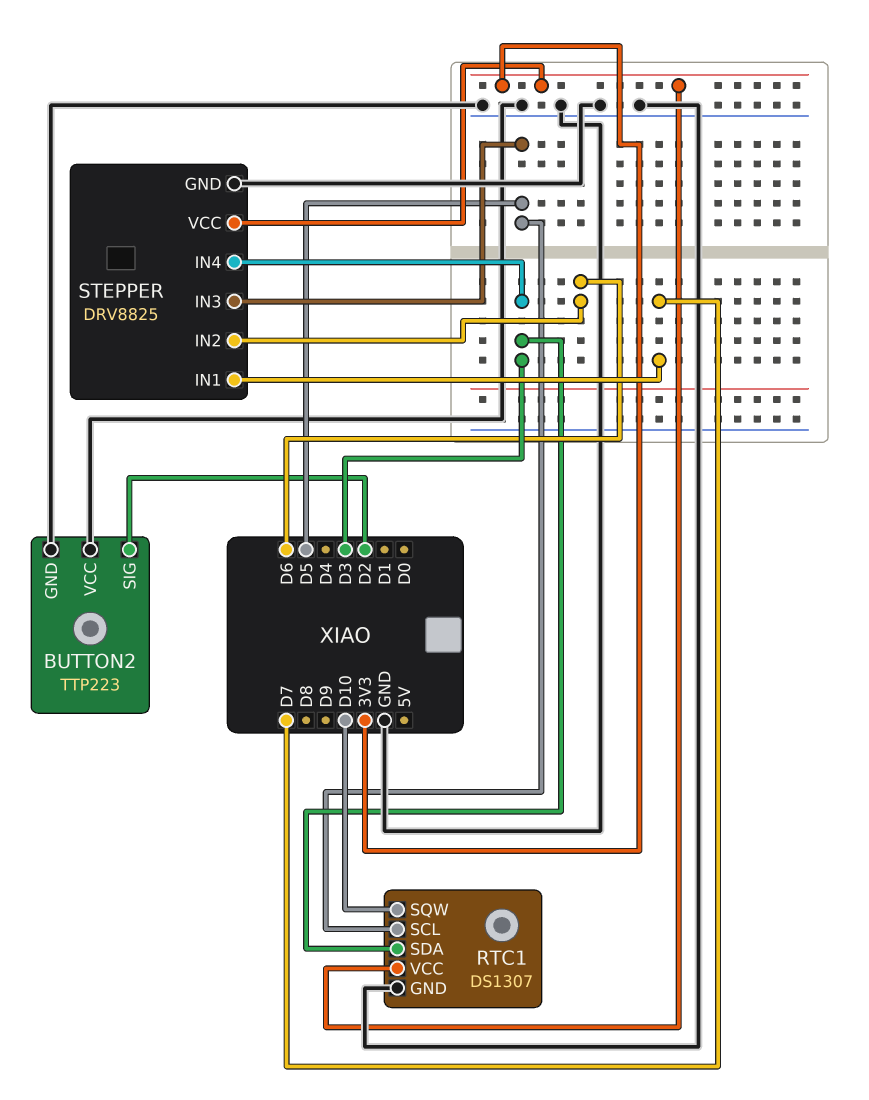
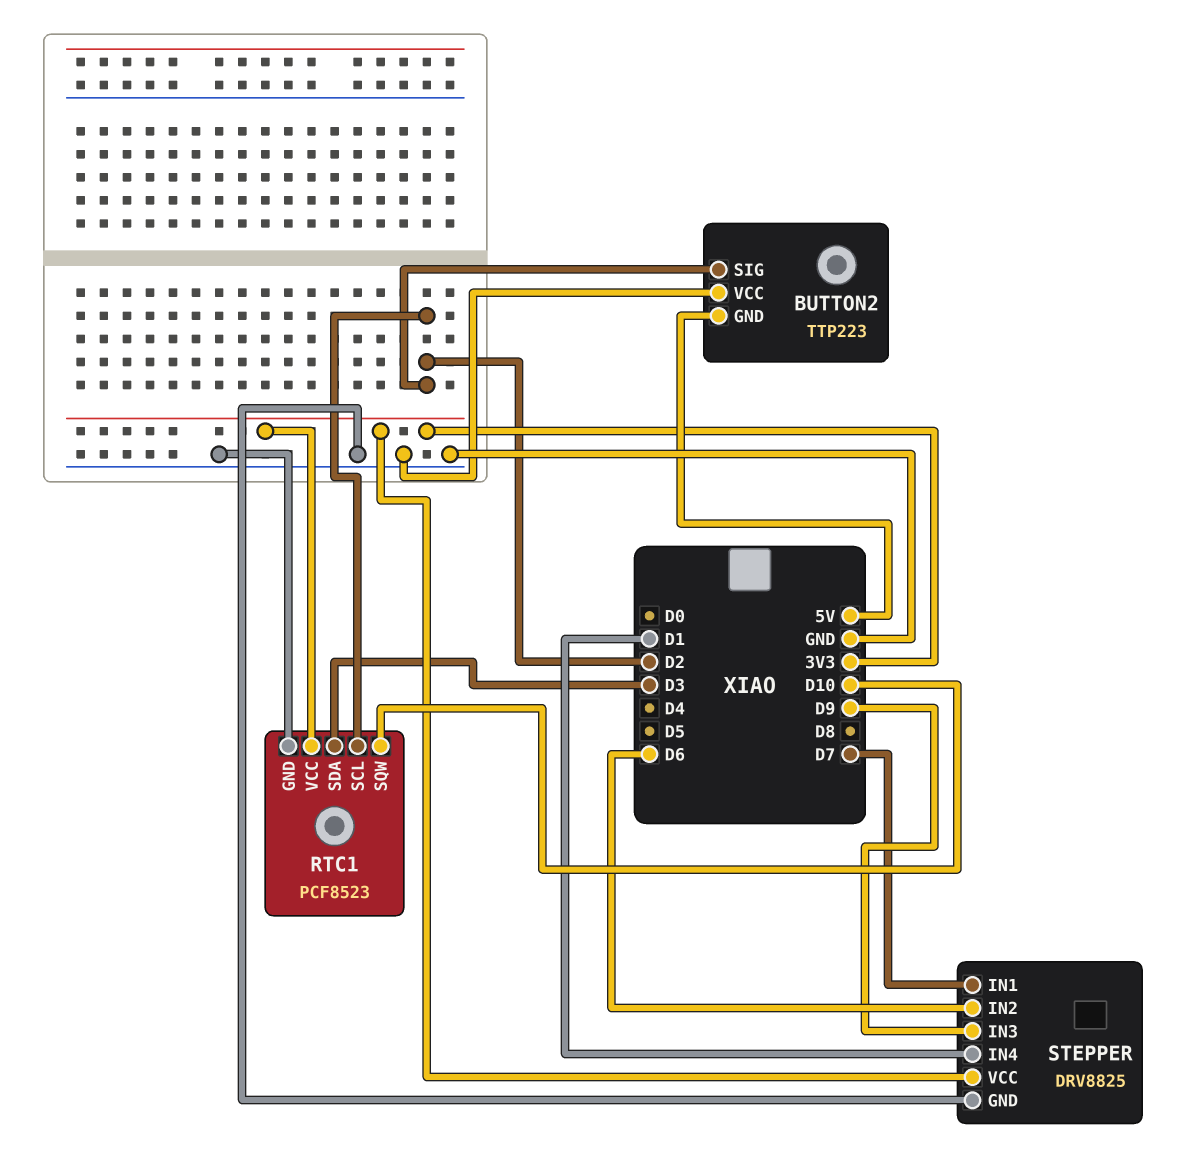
BUTTON2 pin GND: GND -> 5V
RTC1: DS1307 -> PCF8523
RTC1 pin SCL: D5 -> D2
STEPPER pin IN3: D5 -> D9
STEPPER pin IN4: D3 -> D1

